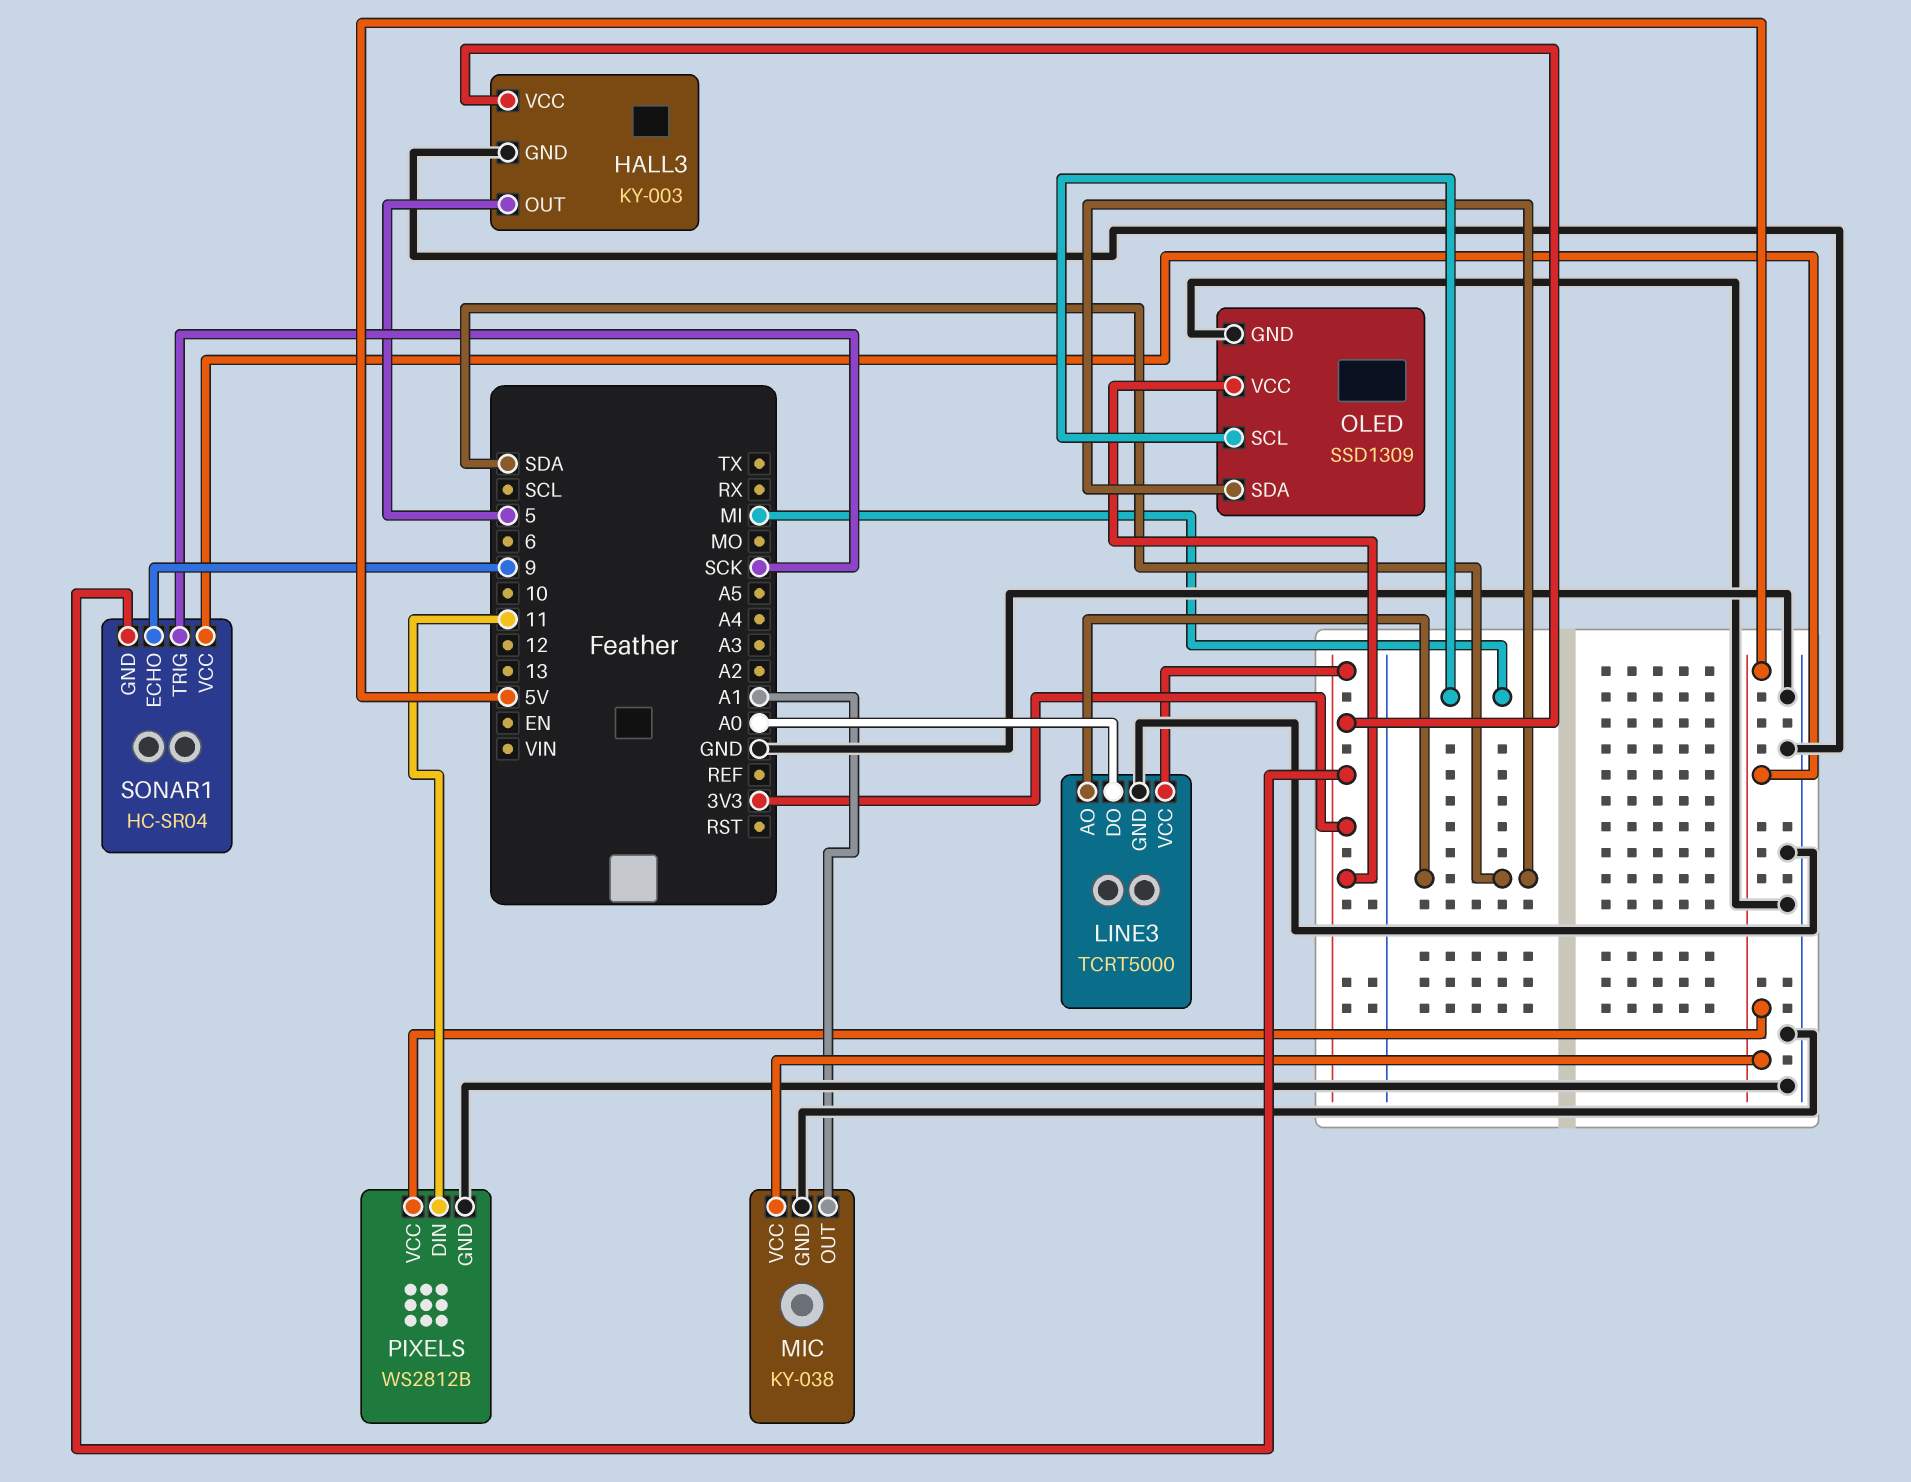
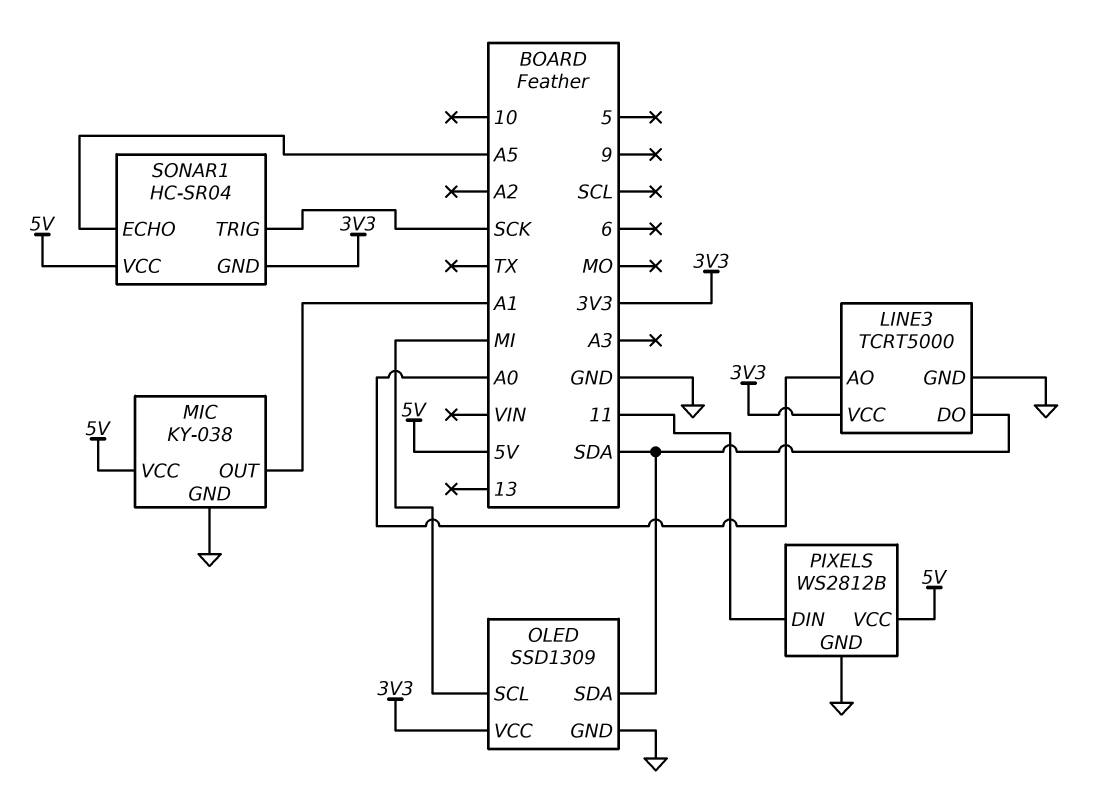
HALL3: KY-003 -> none
HALL3 pin GND: GND -> none
HALL3 pin OUT: 5 -> none
HALL3 pin VCC: 3V3 -> none
LINE3 pin AO: SDA -> A0
LINE3 pin DO: A0 -> SDA
SONAR1 pin ECHO: 9 -> A5

